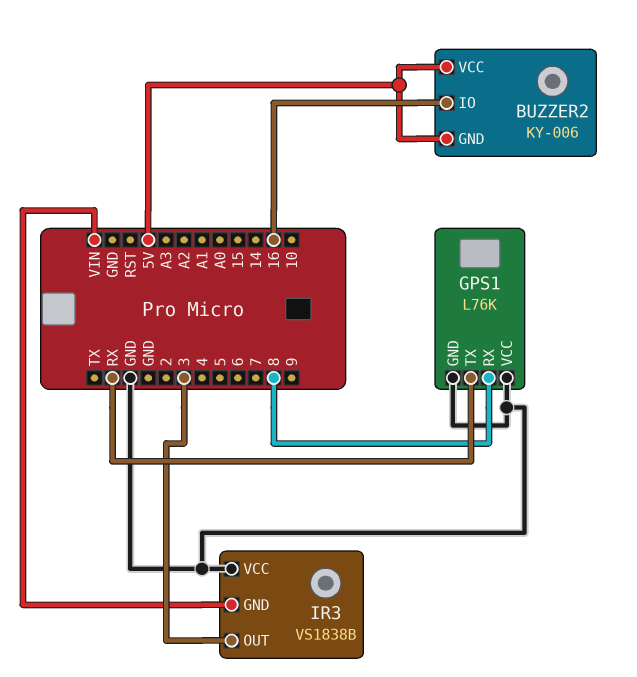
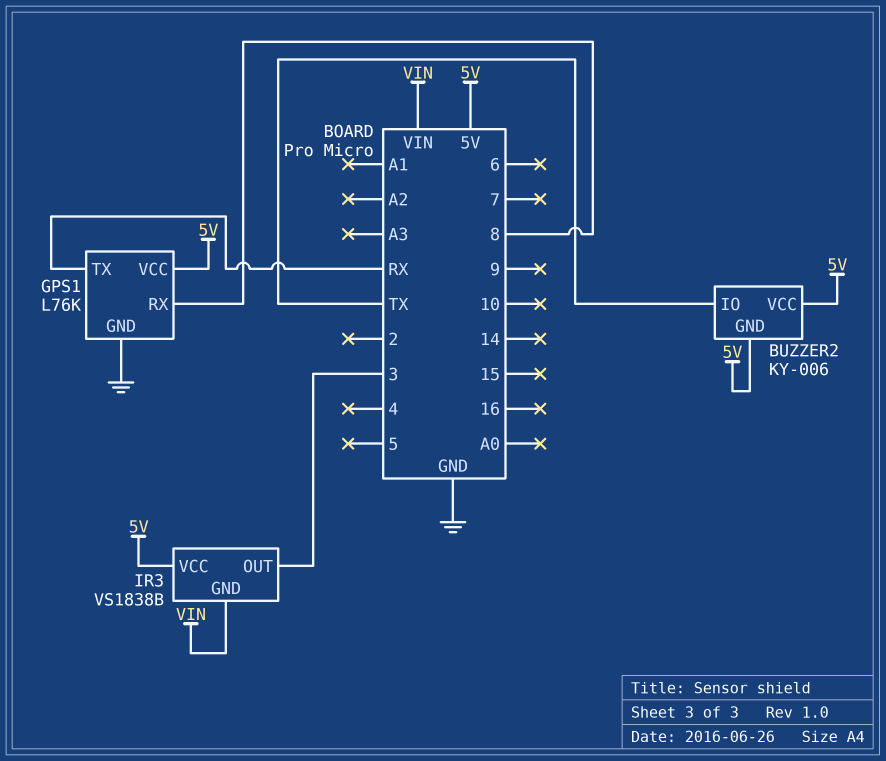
BUZZER2 pin IO: 16 -> TX
GPS1 pin VCC: GND -> 5V
IR3 pin VCC: GND -> 5V

